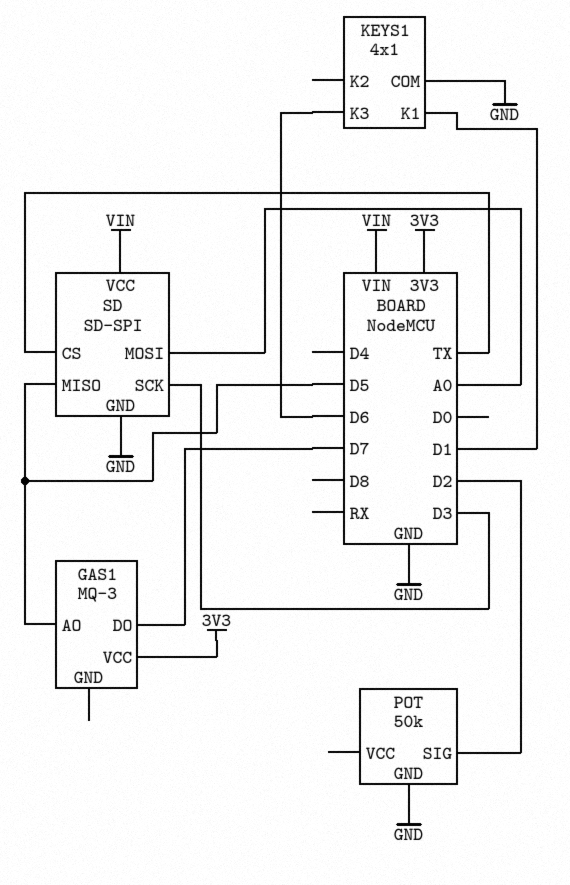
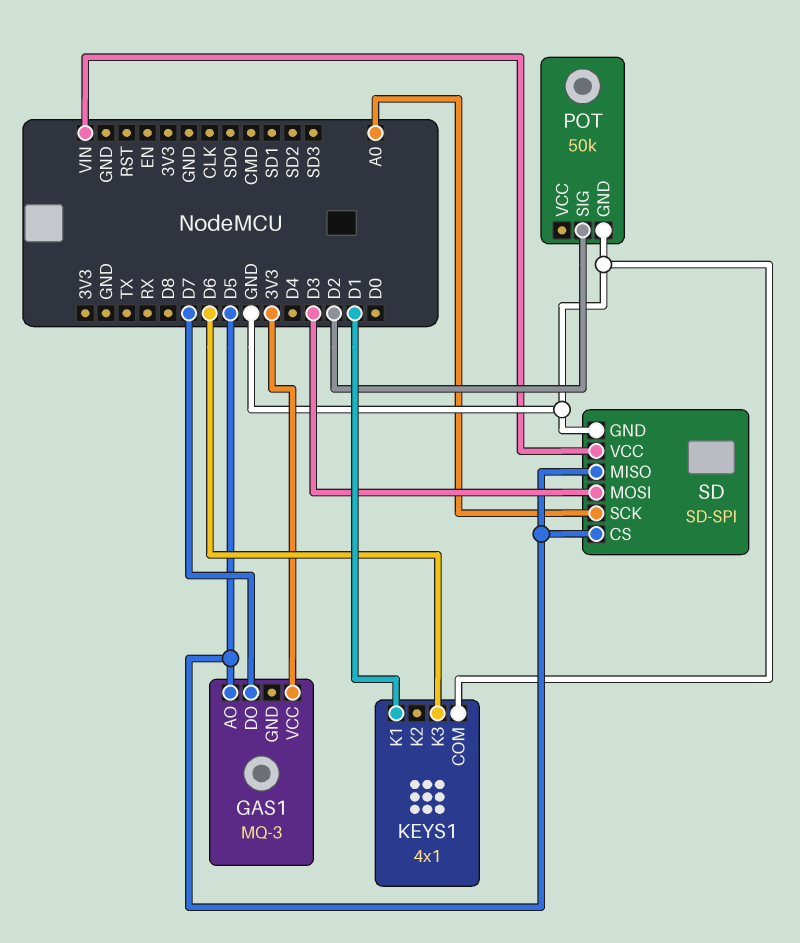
SD pin CS: TX -> D5
SD pin MOSI: A0 -> D3
SD pin SCK: D3 -> A0

